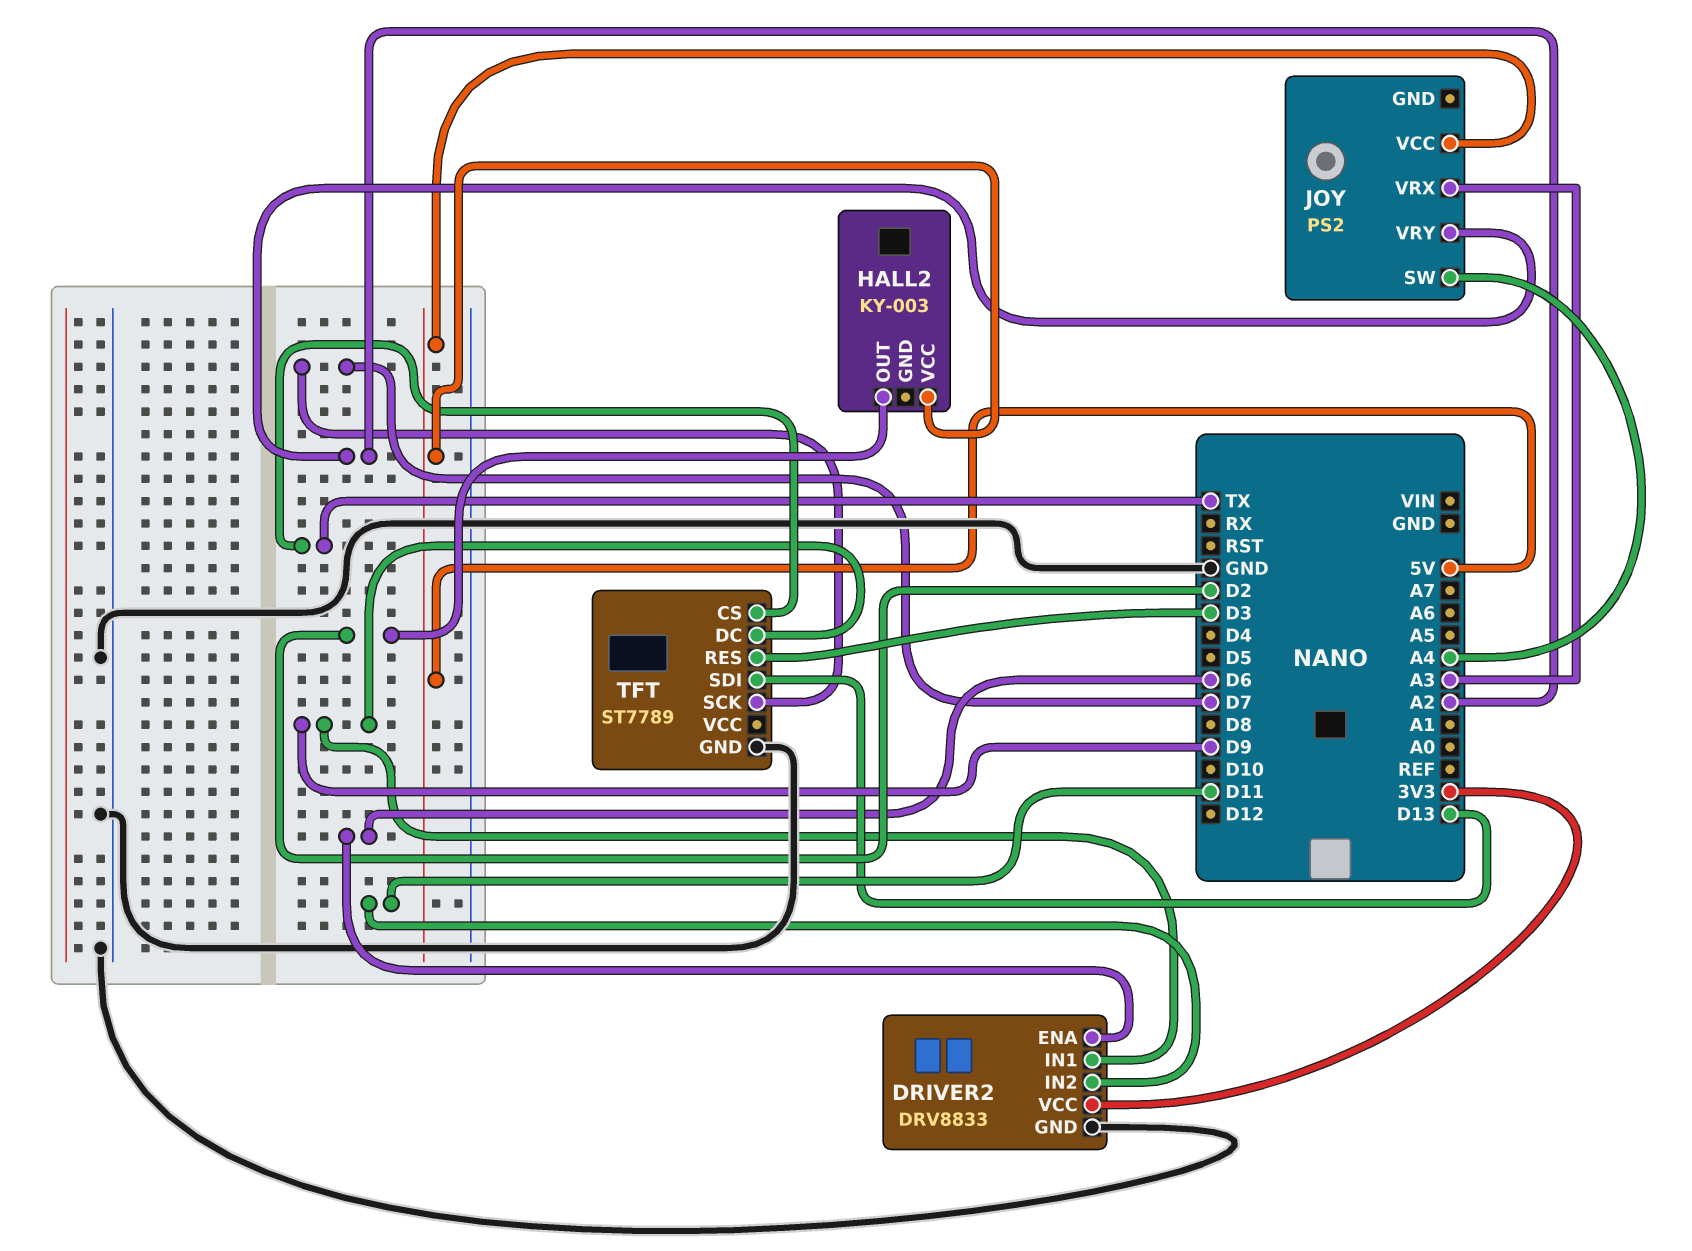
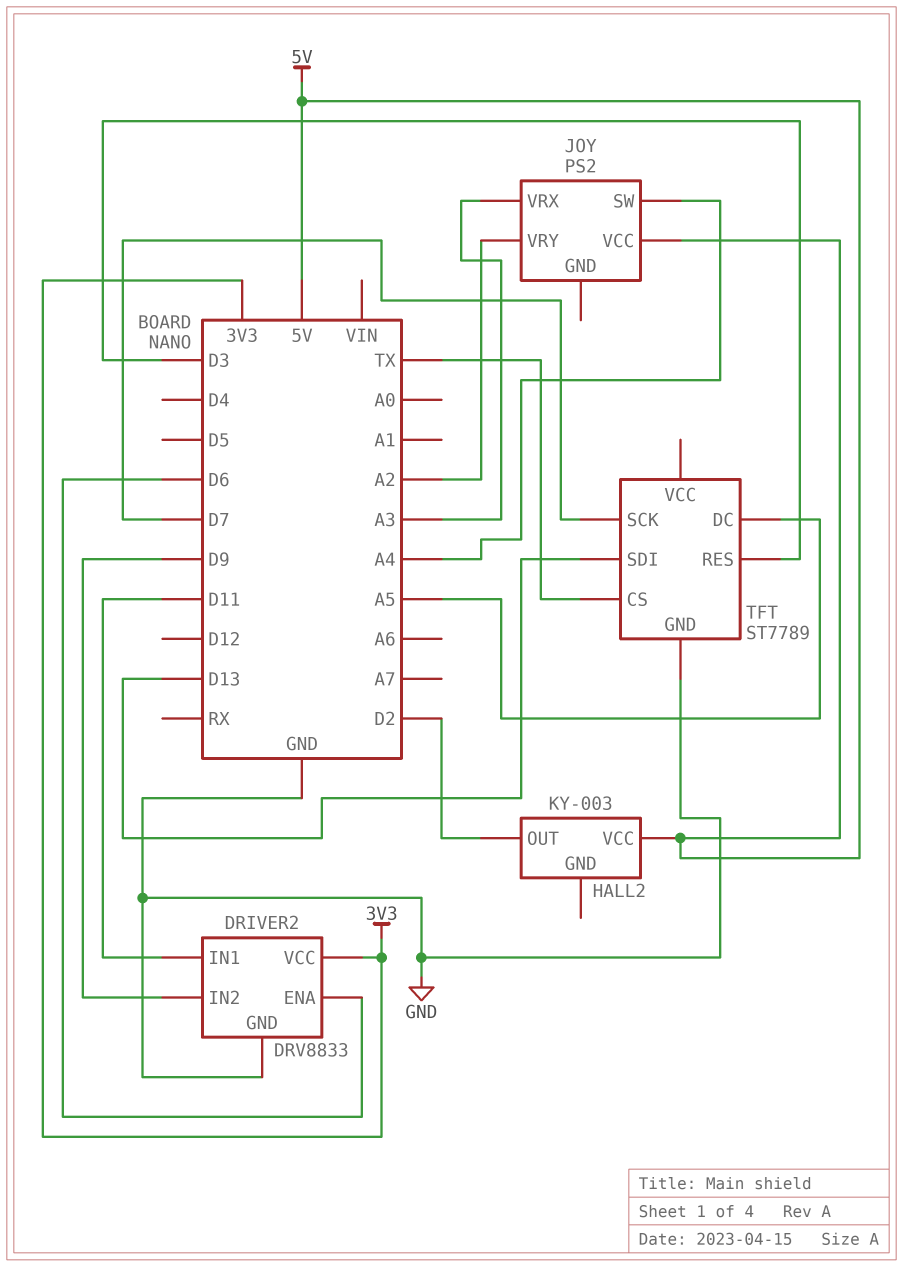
DRIVER2 pin IN1: D9 -> D11
DRIVER2 pin IN2: D11 -> D9
TFT pin DC: D9 -> A5

